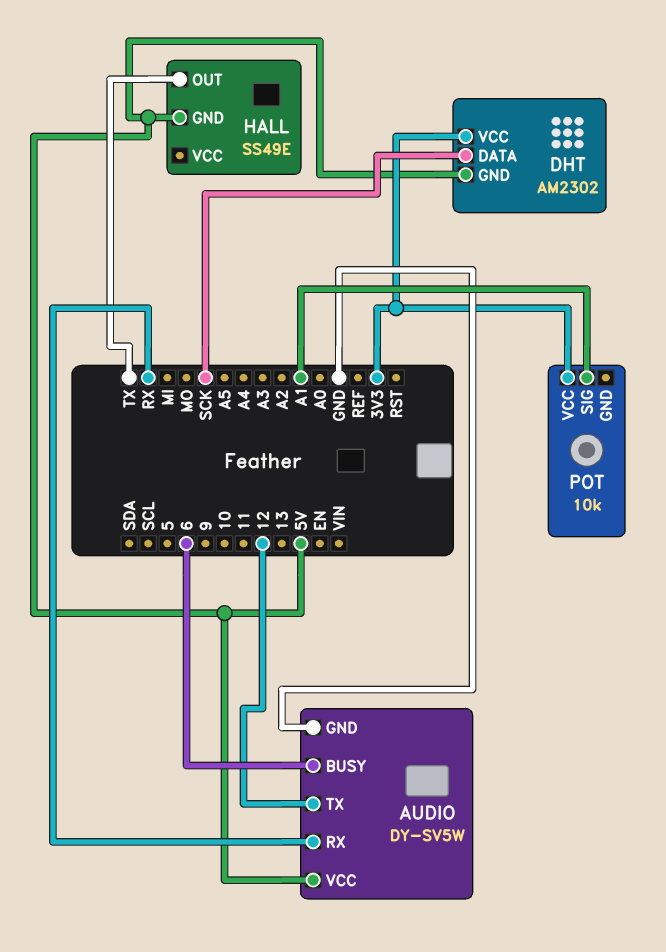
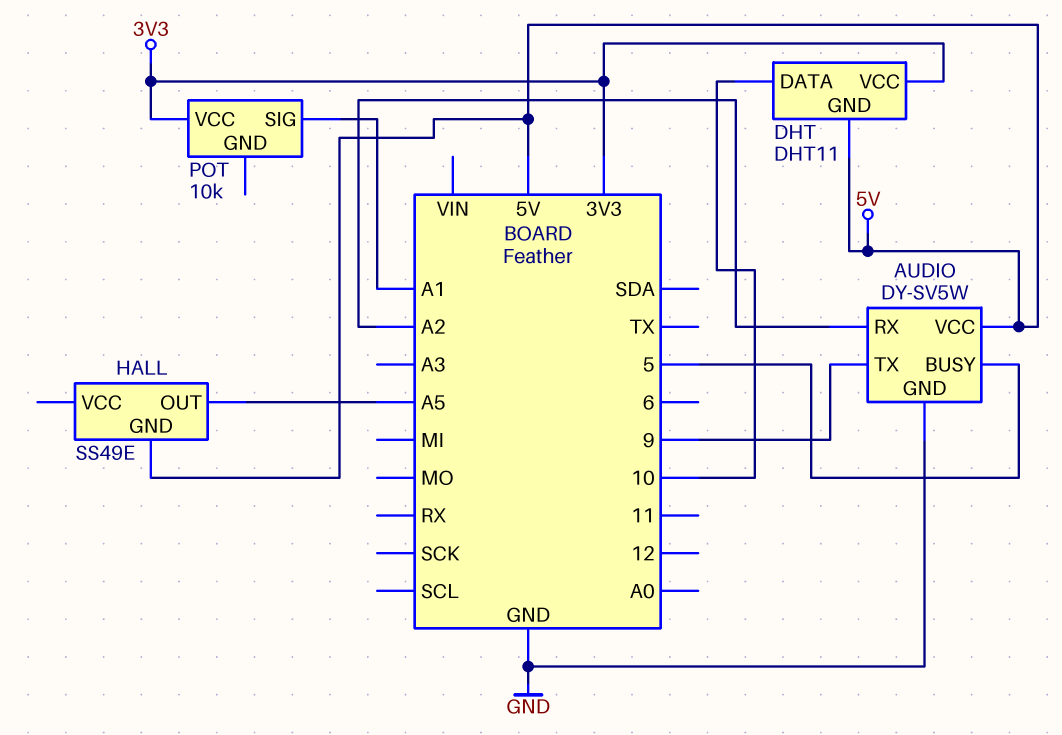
AUDIO pin BUSY: 6 -> 5
AUDIO pin RX: RX -> A2
AUDIO pin TX: 12 -> 9
DHT: AM2302 -> DHT11
DHT pin DATA: SCK -> 10
HALL pin OUT: TX -> A5

